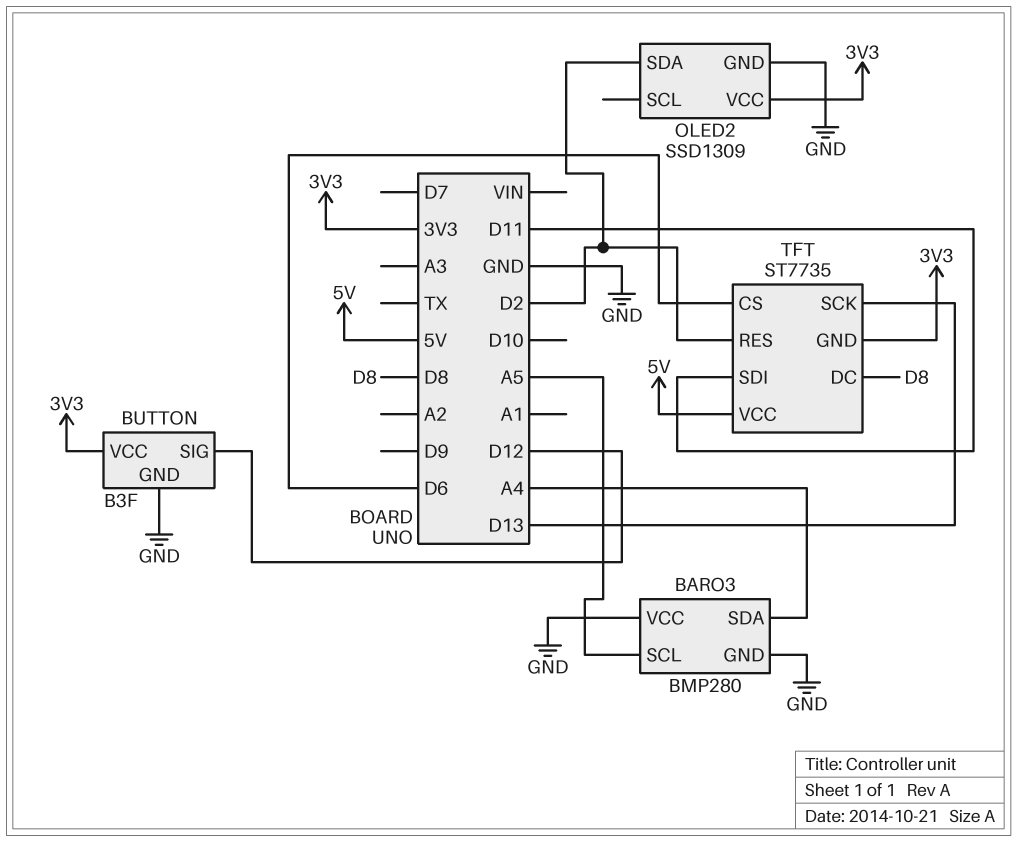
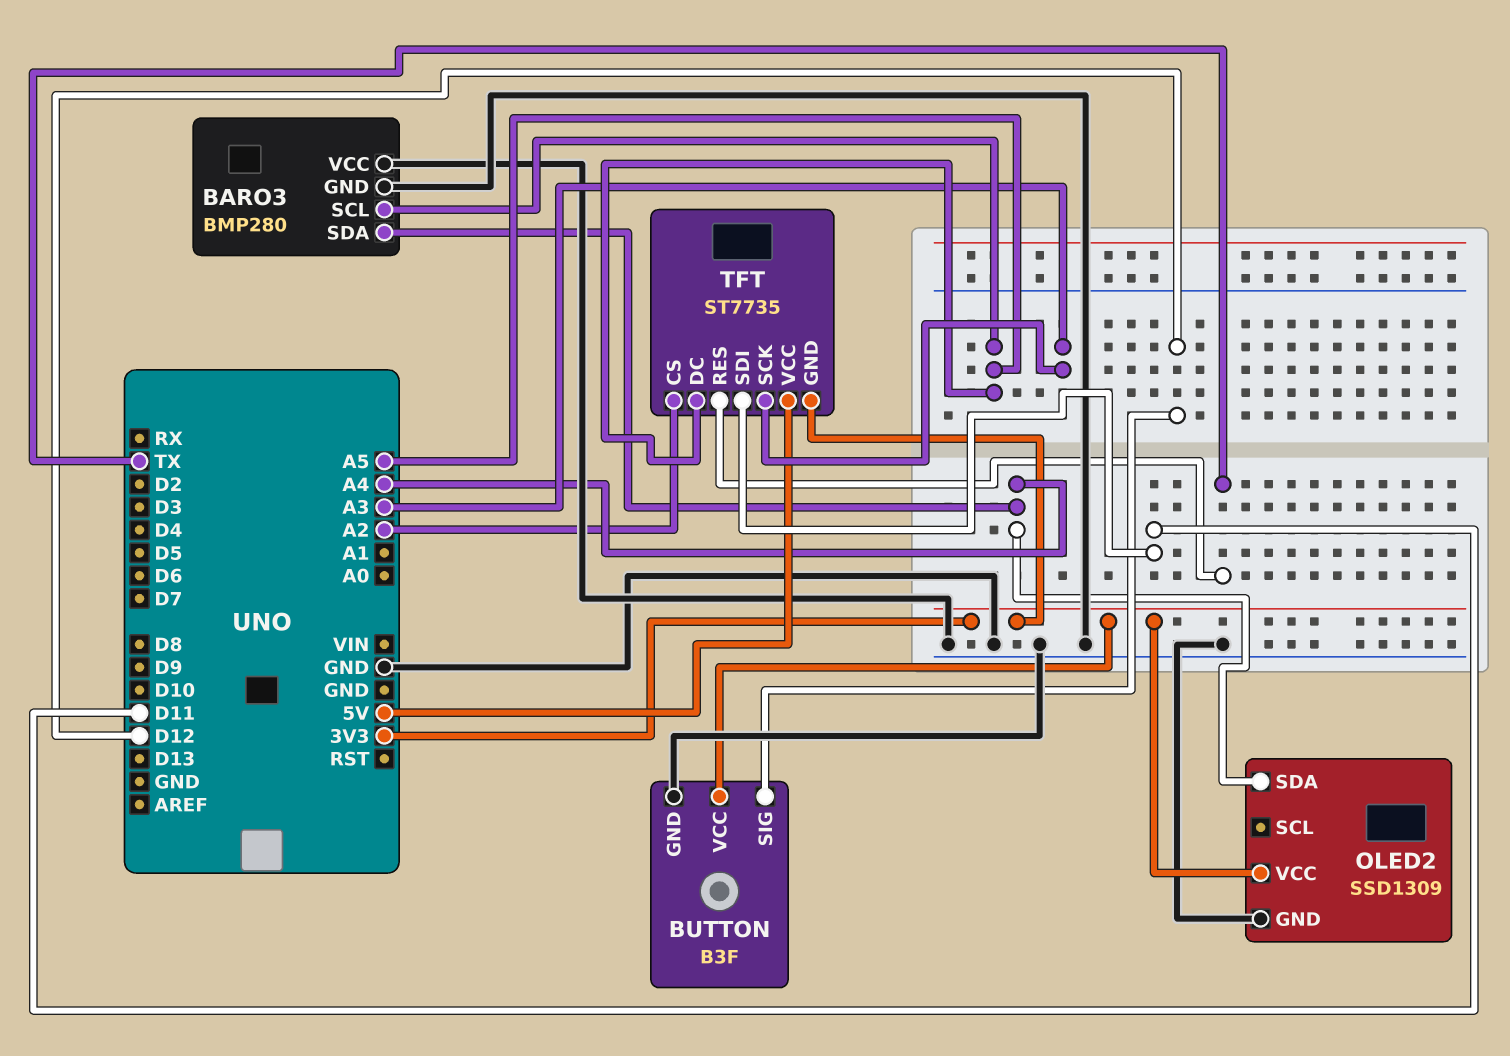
OLED2 pin SDA: D2 -> A4
TFT pin CS: D6 -> A2
TFT pin DC: D8 -> A5
TFT pin RES: D2 -> TX
TFT pin SCK: D13 -> A3

